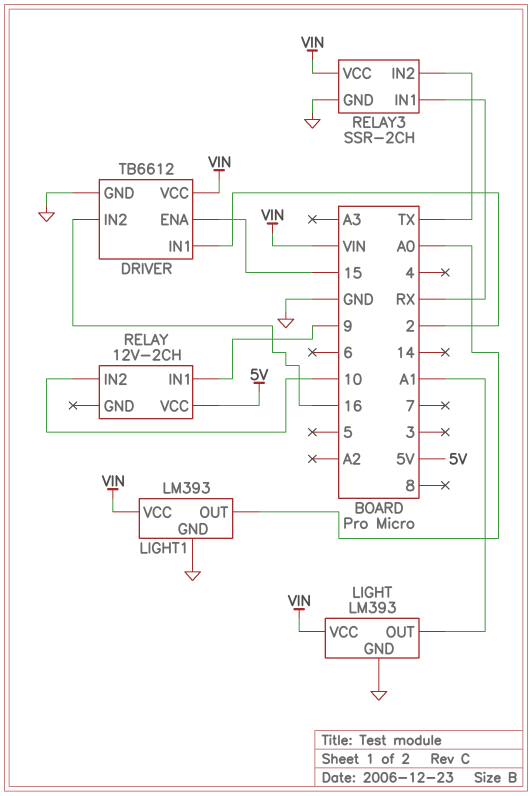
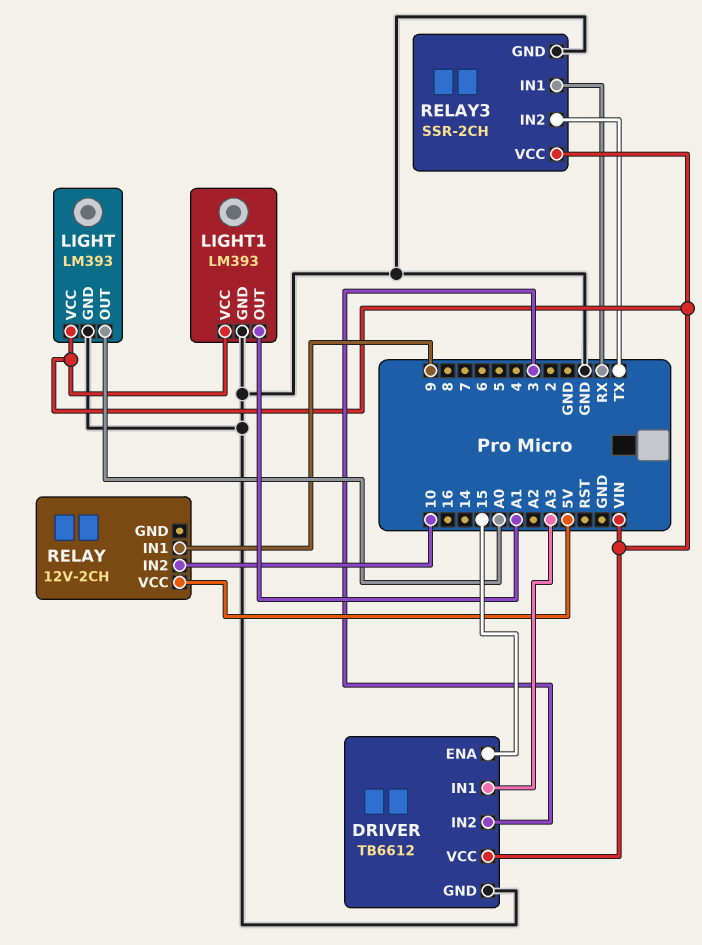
DRIVER pin IN1: 2 -> A3
DRIVER pin IN2: 16 -> 3
LIGHT pin OUT: A1 -> A0
LIGHT1 pin OUT: A0 -> A1

